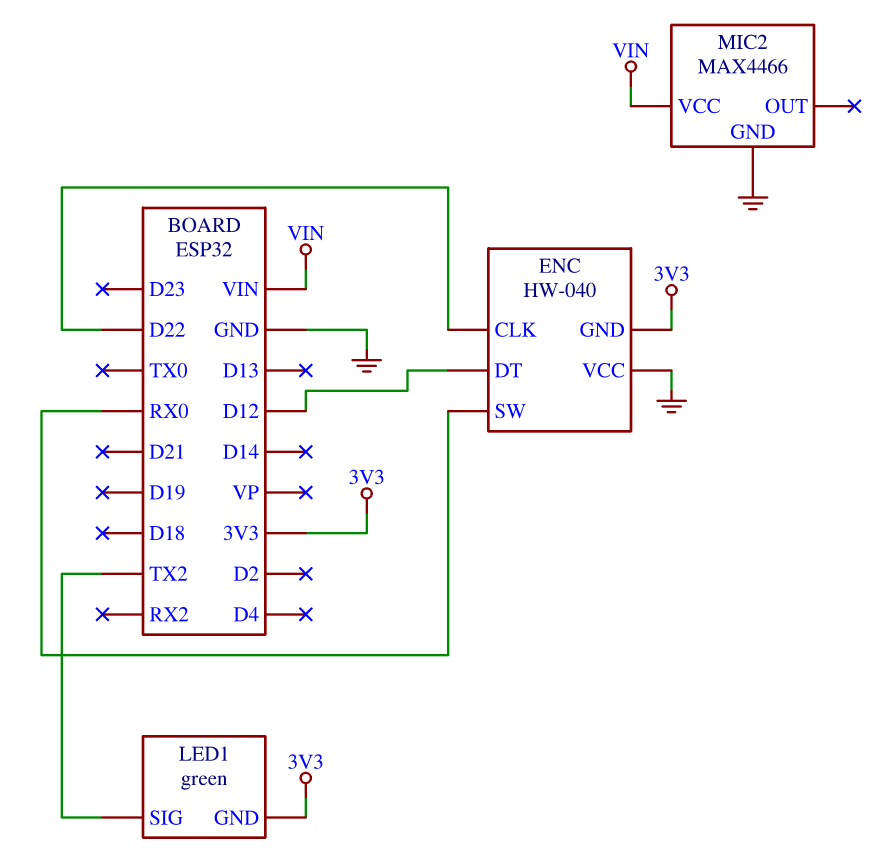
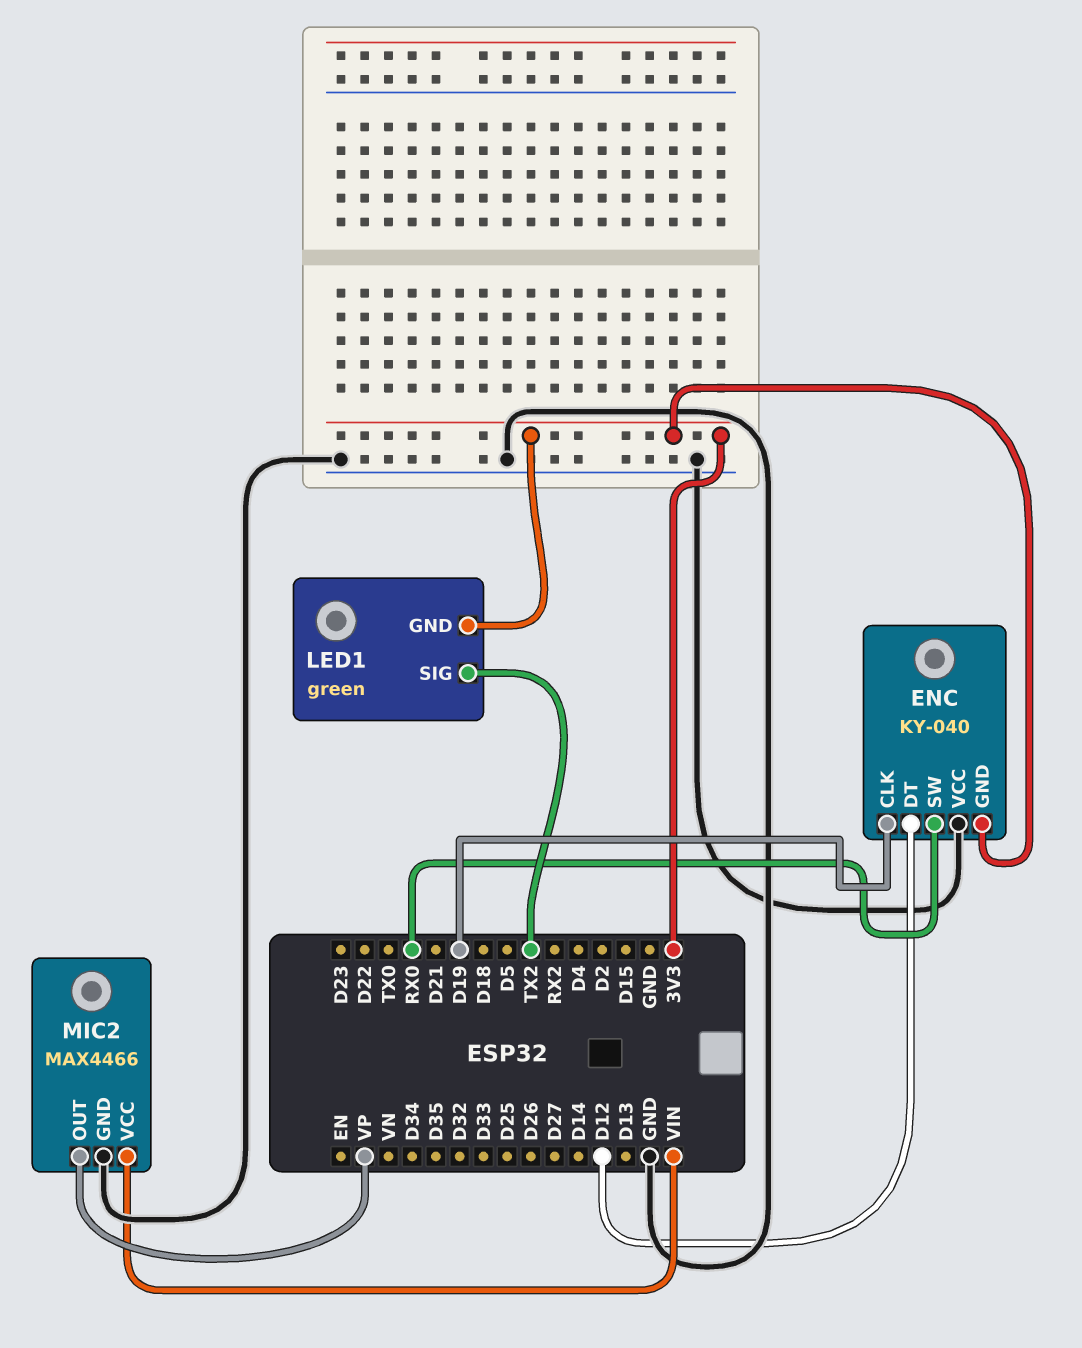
ENC: HW-040 -> KY-040
ENC pin CLK: D22 -> D19
MIC2 pin OUT: none -> VP

